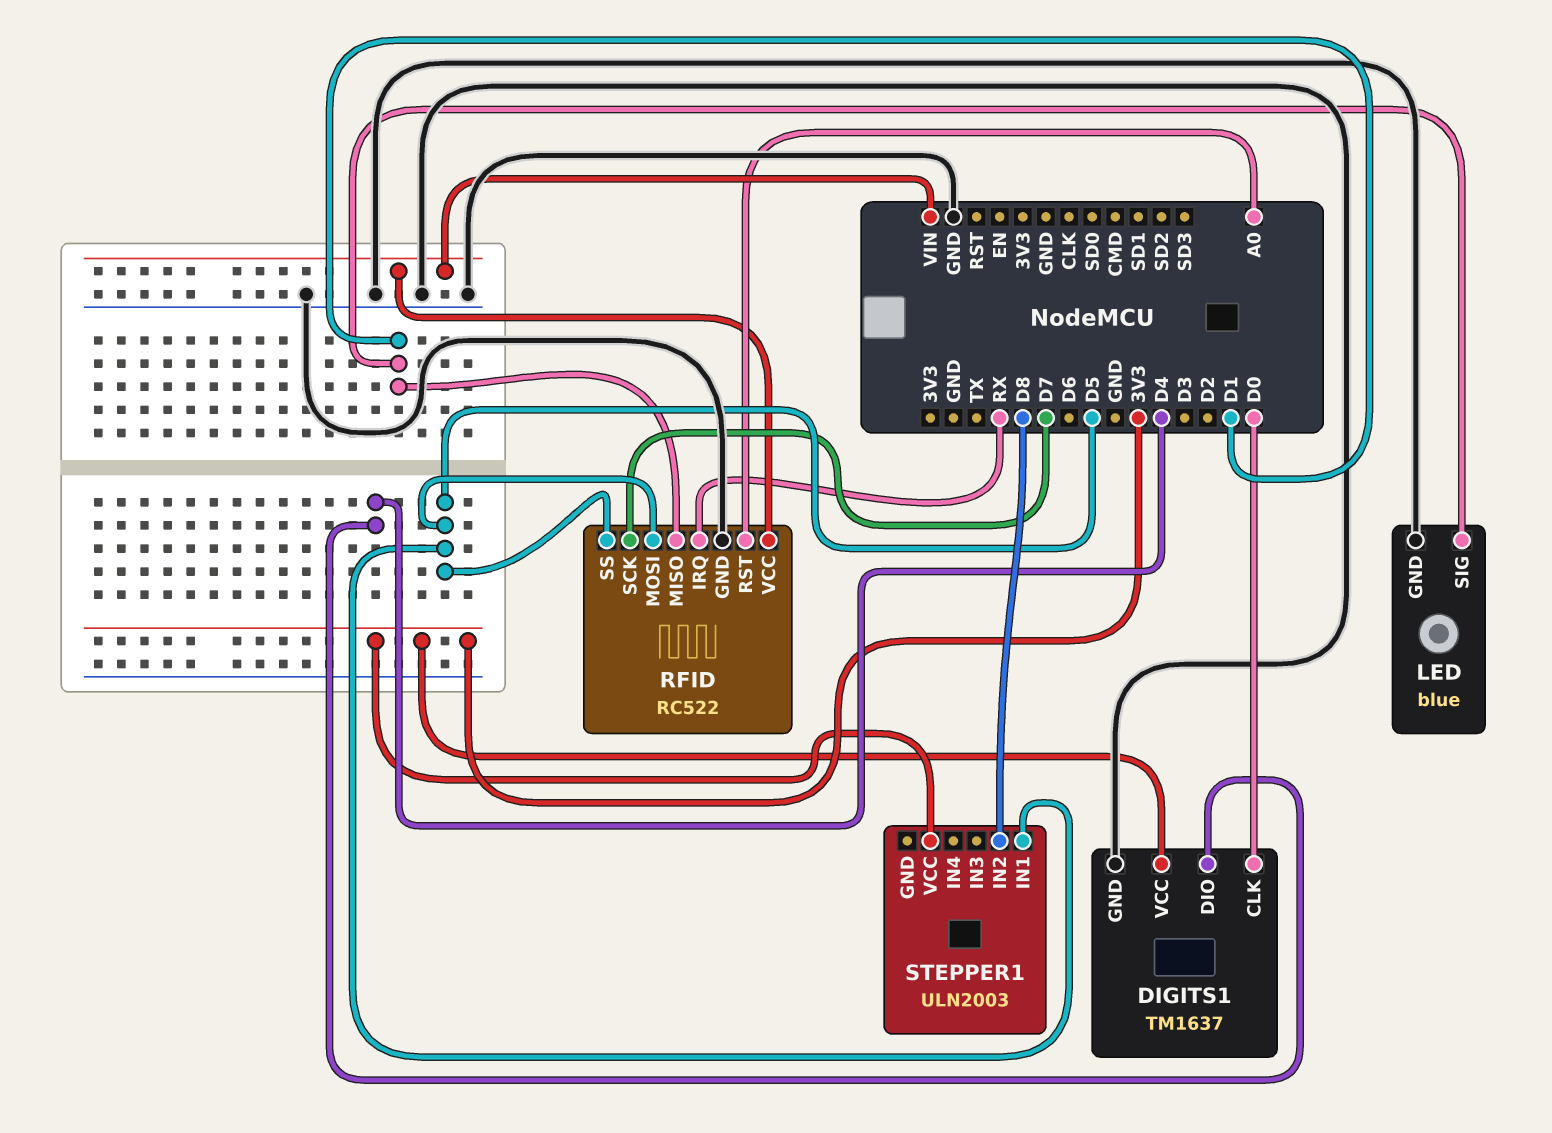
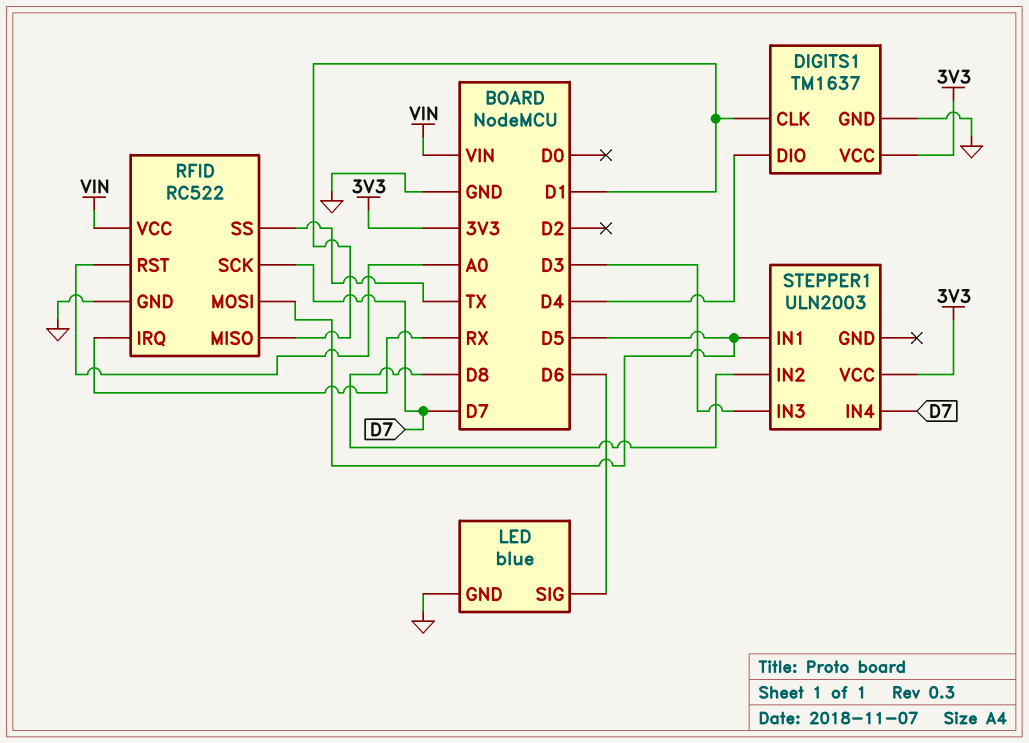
DIGITS1 pin CLK: D0 -> D1
LED pin SIG: D1 -> D6
RFID pin SS: D5 -> TX
STEPPER1 pin IN3: none -> D3
STEPPER1 pin IN4: none -> D7

